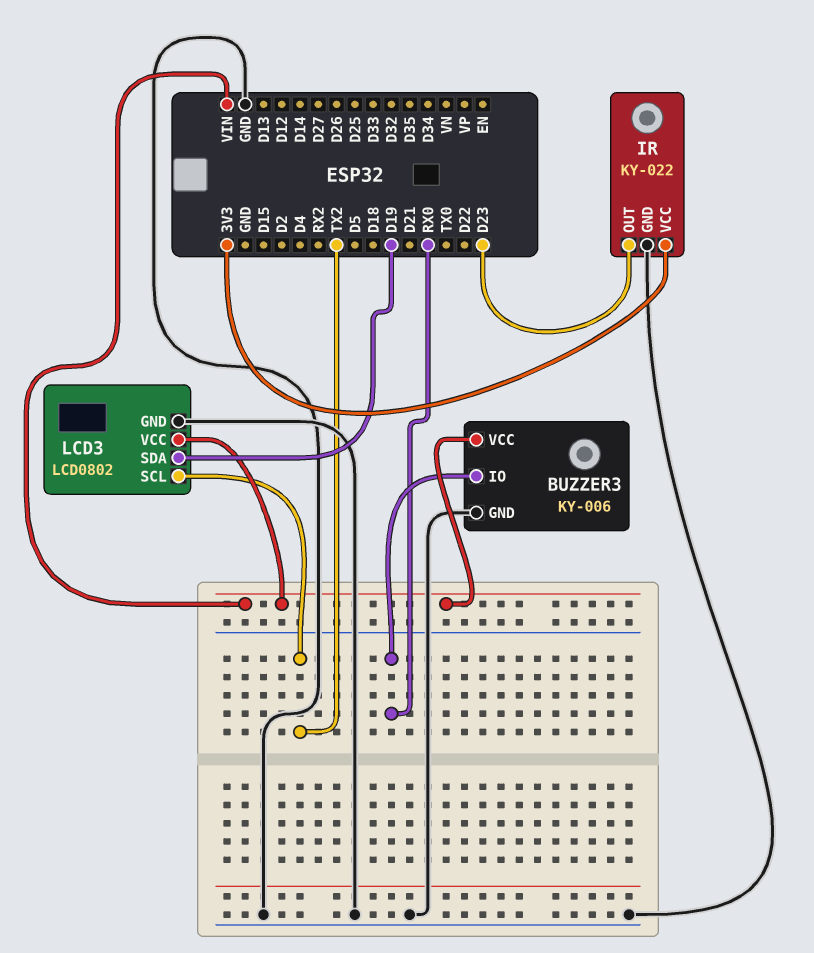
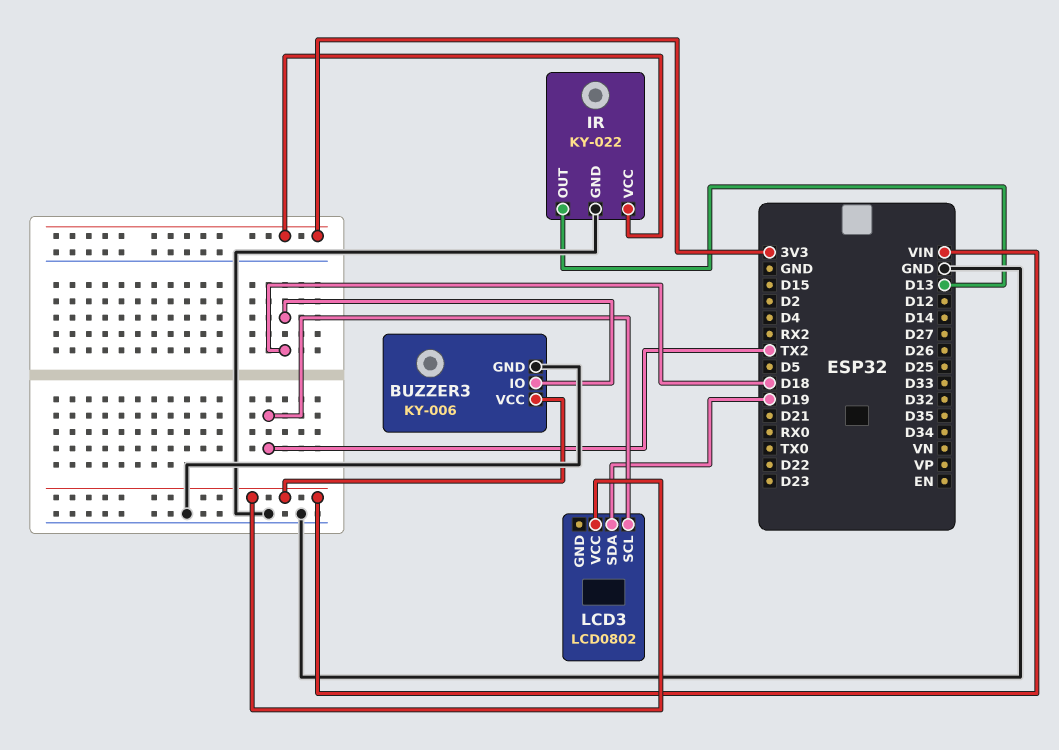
BUZZER3 pin IO: RX0 -> D18
IR pin OUT: D23 -> D13
LCD3 pin GND: GND -> none

